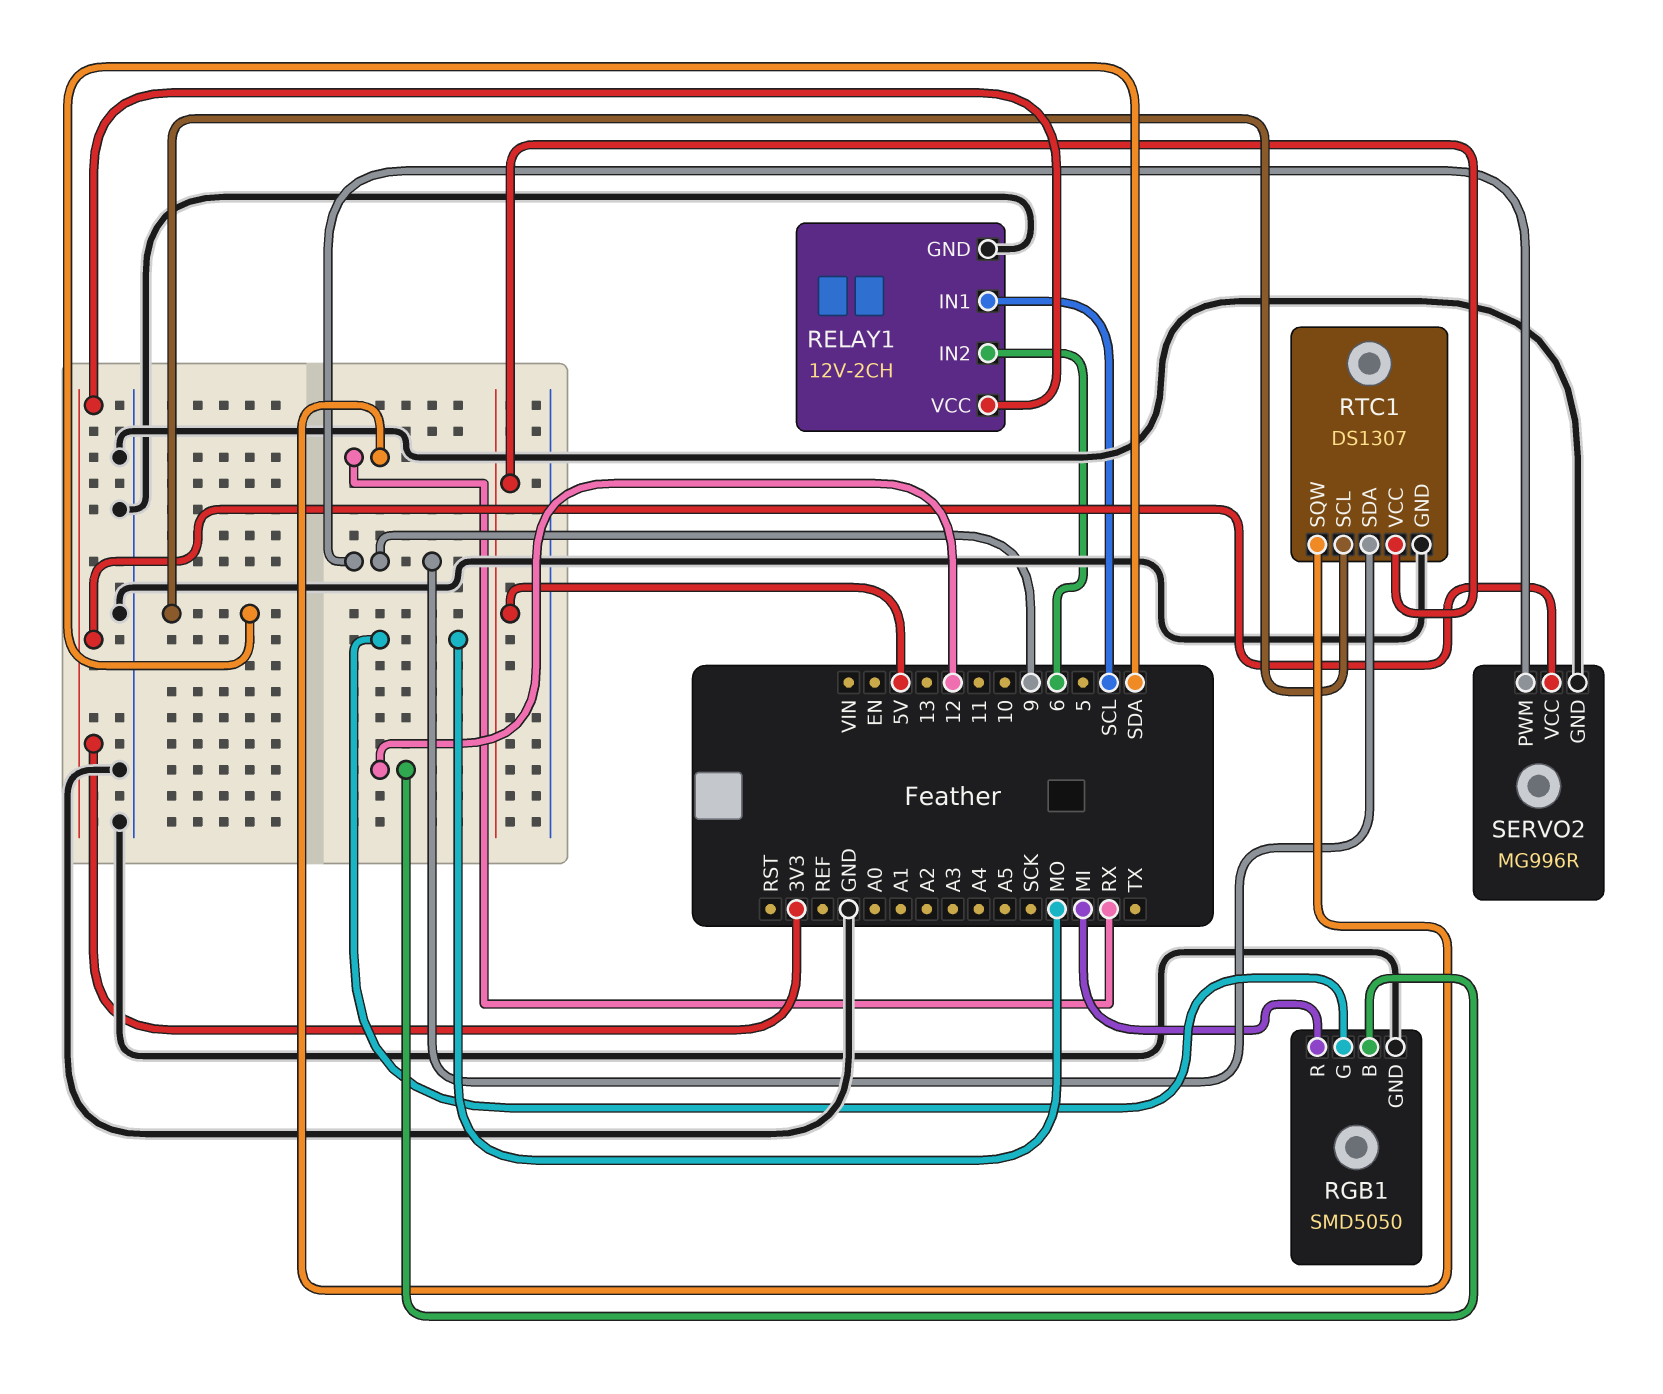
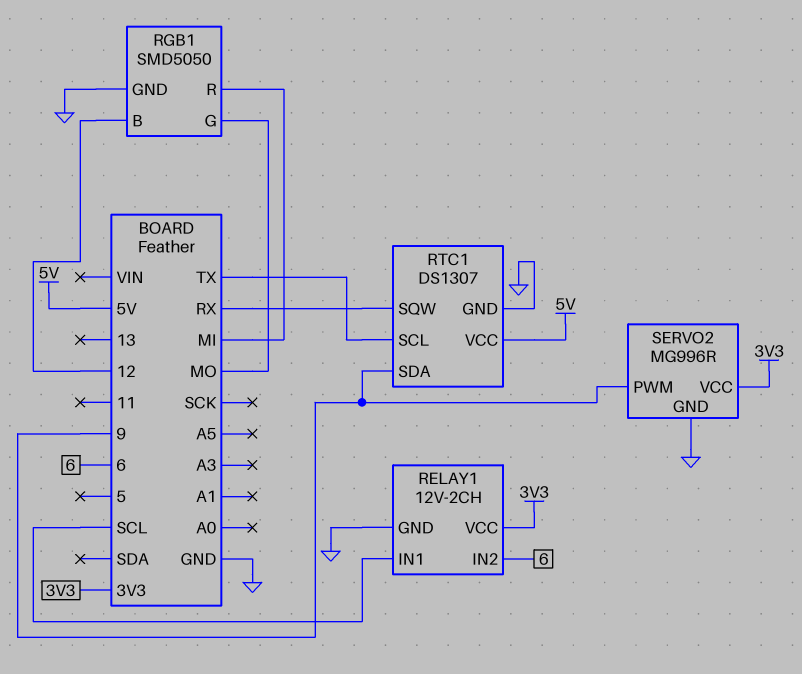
RTC1 pin SCL: SDA -> TX

